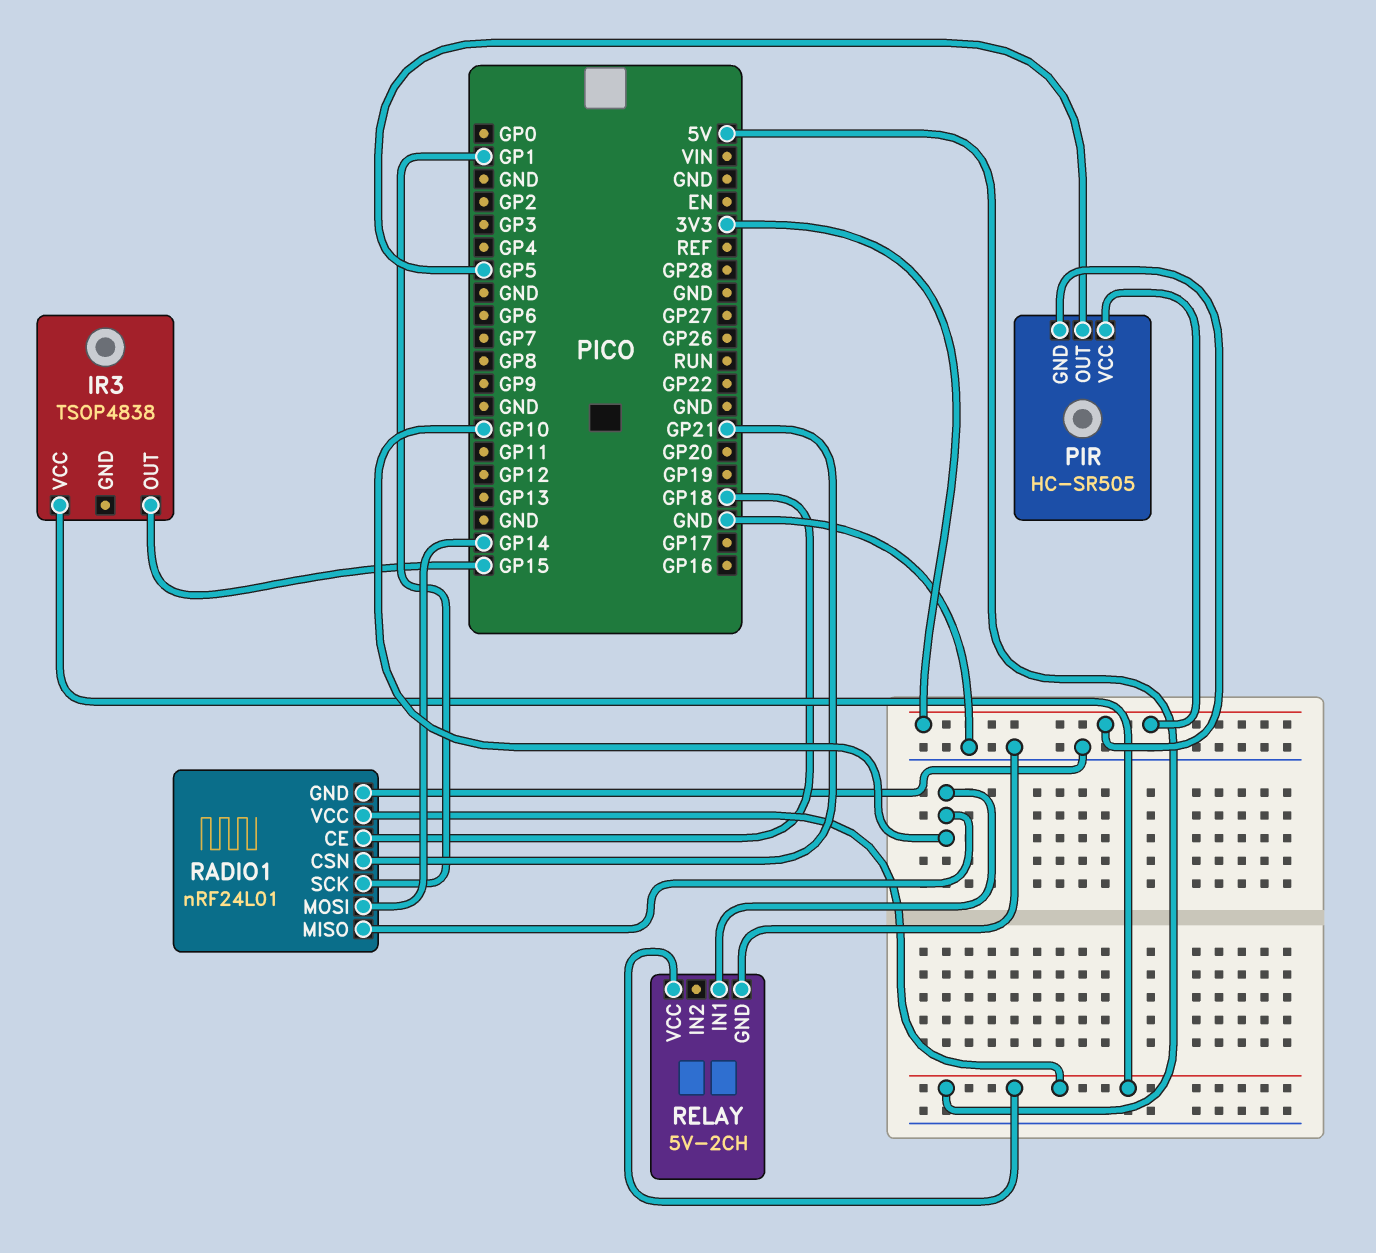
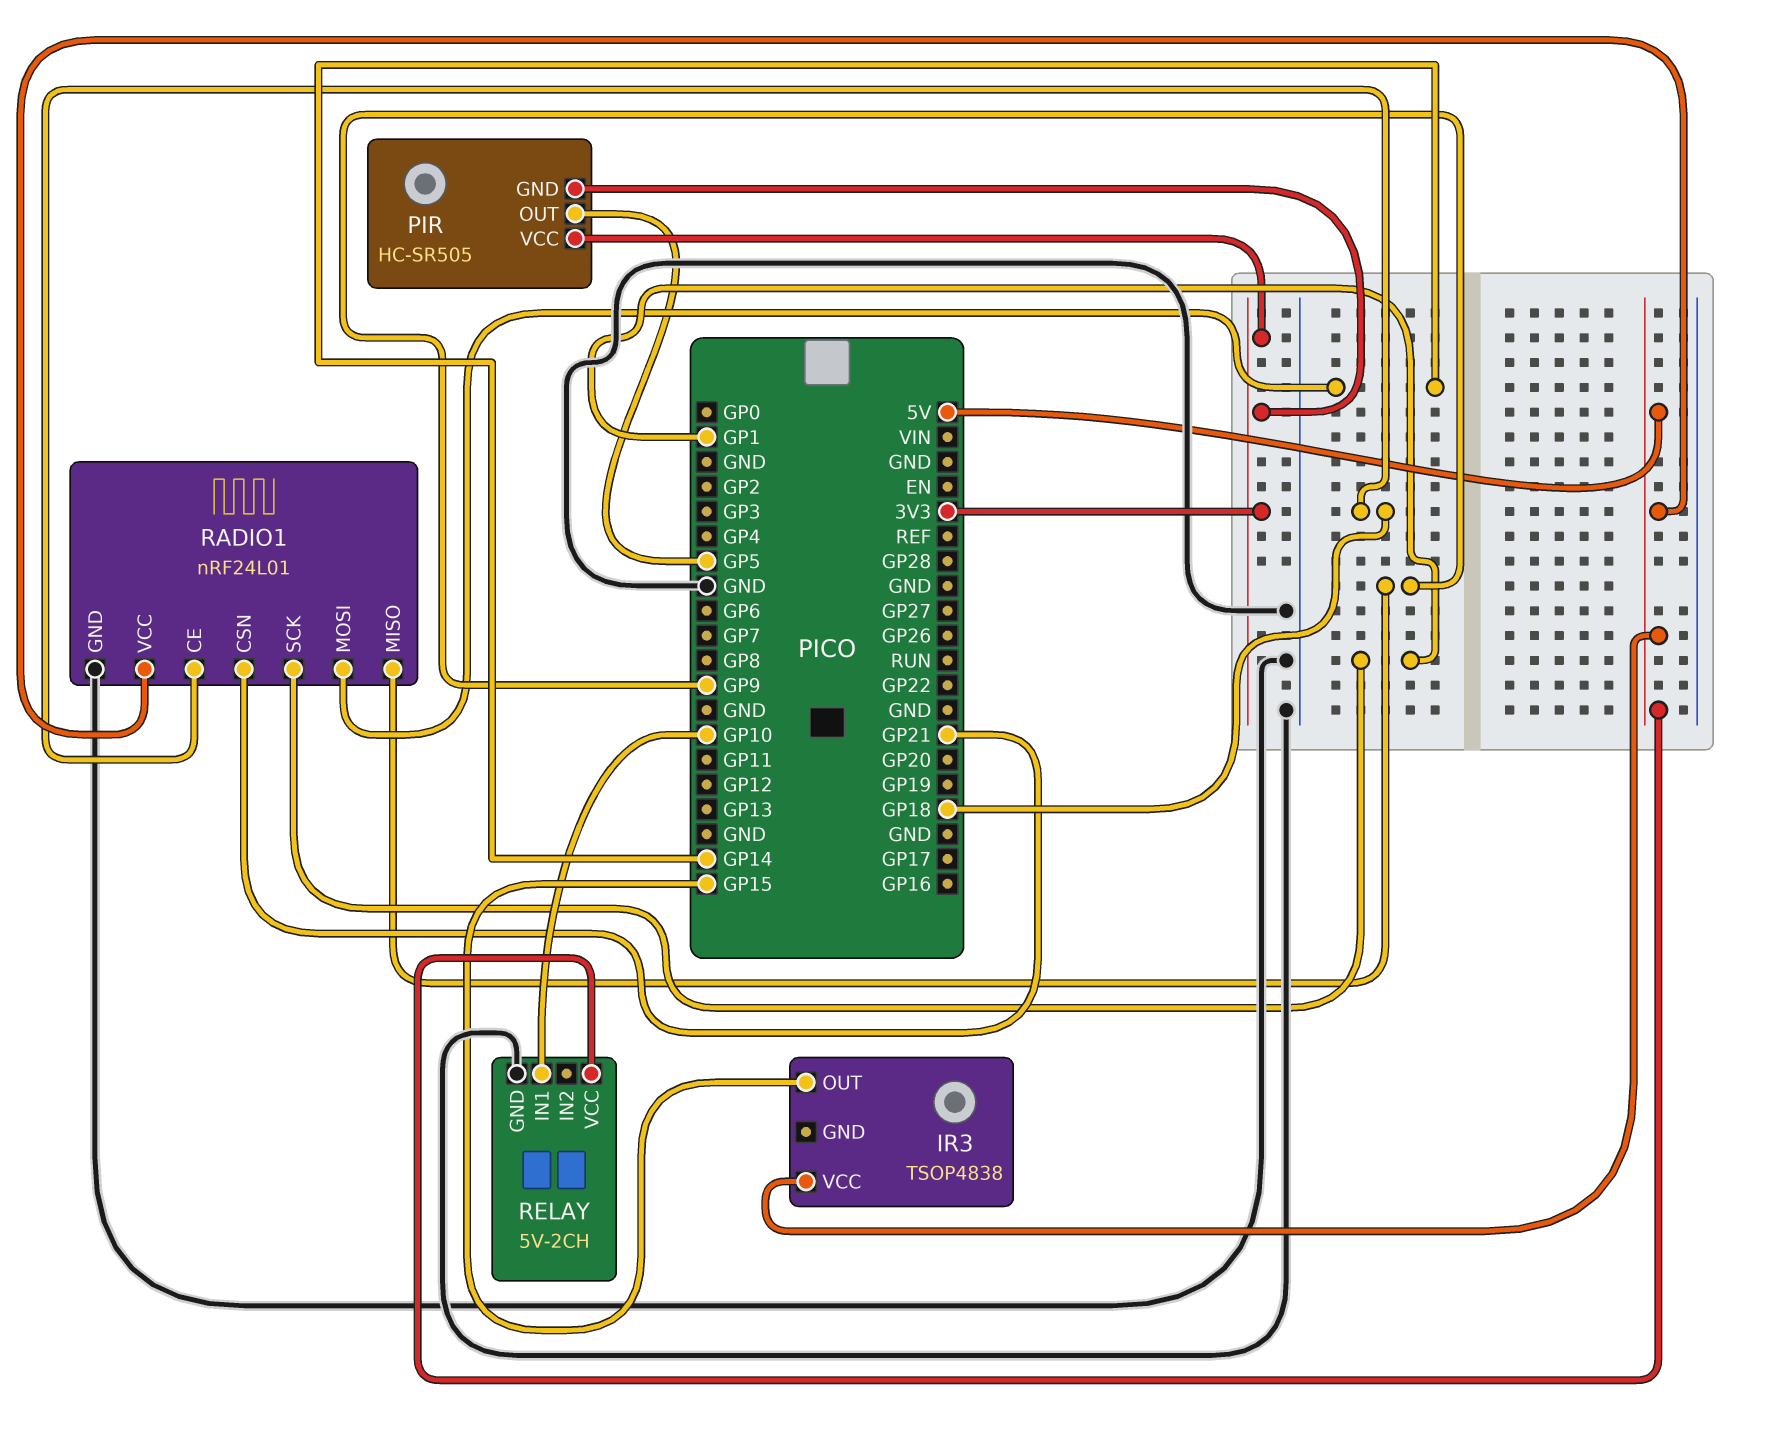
RADIO1 pin MISO: GP10 -> GP9

